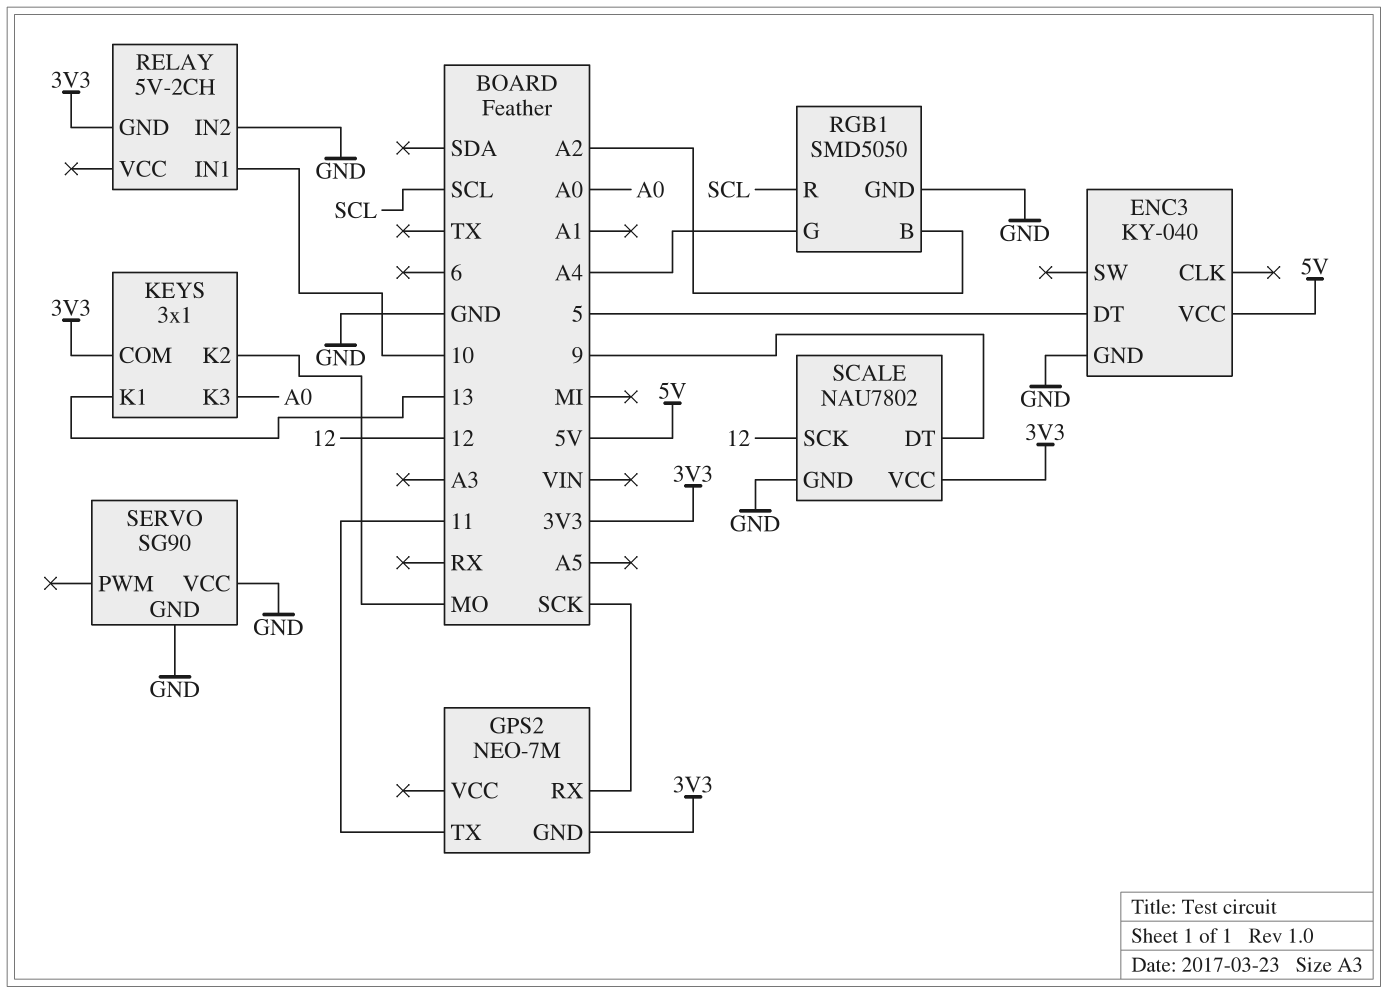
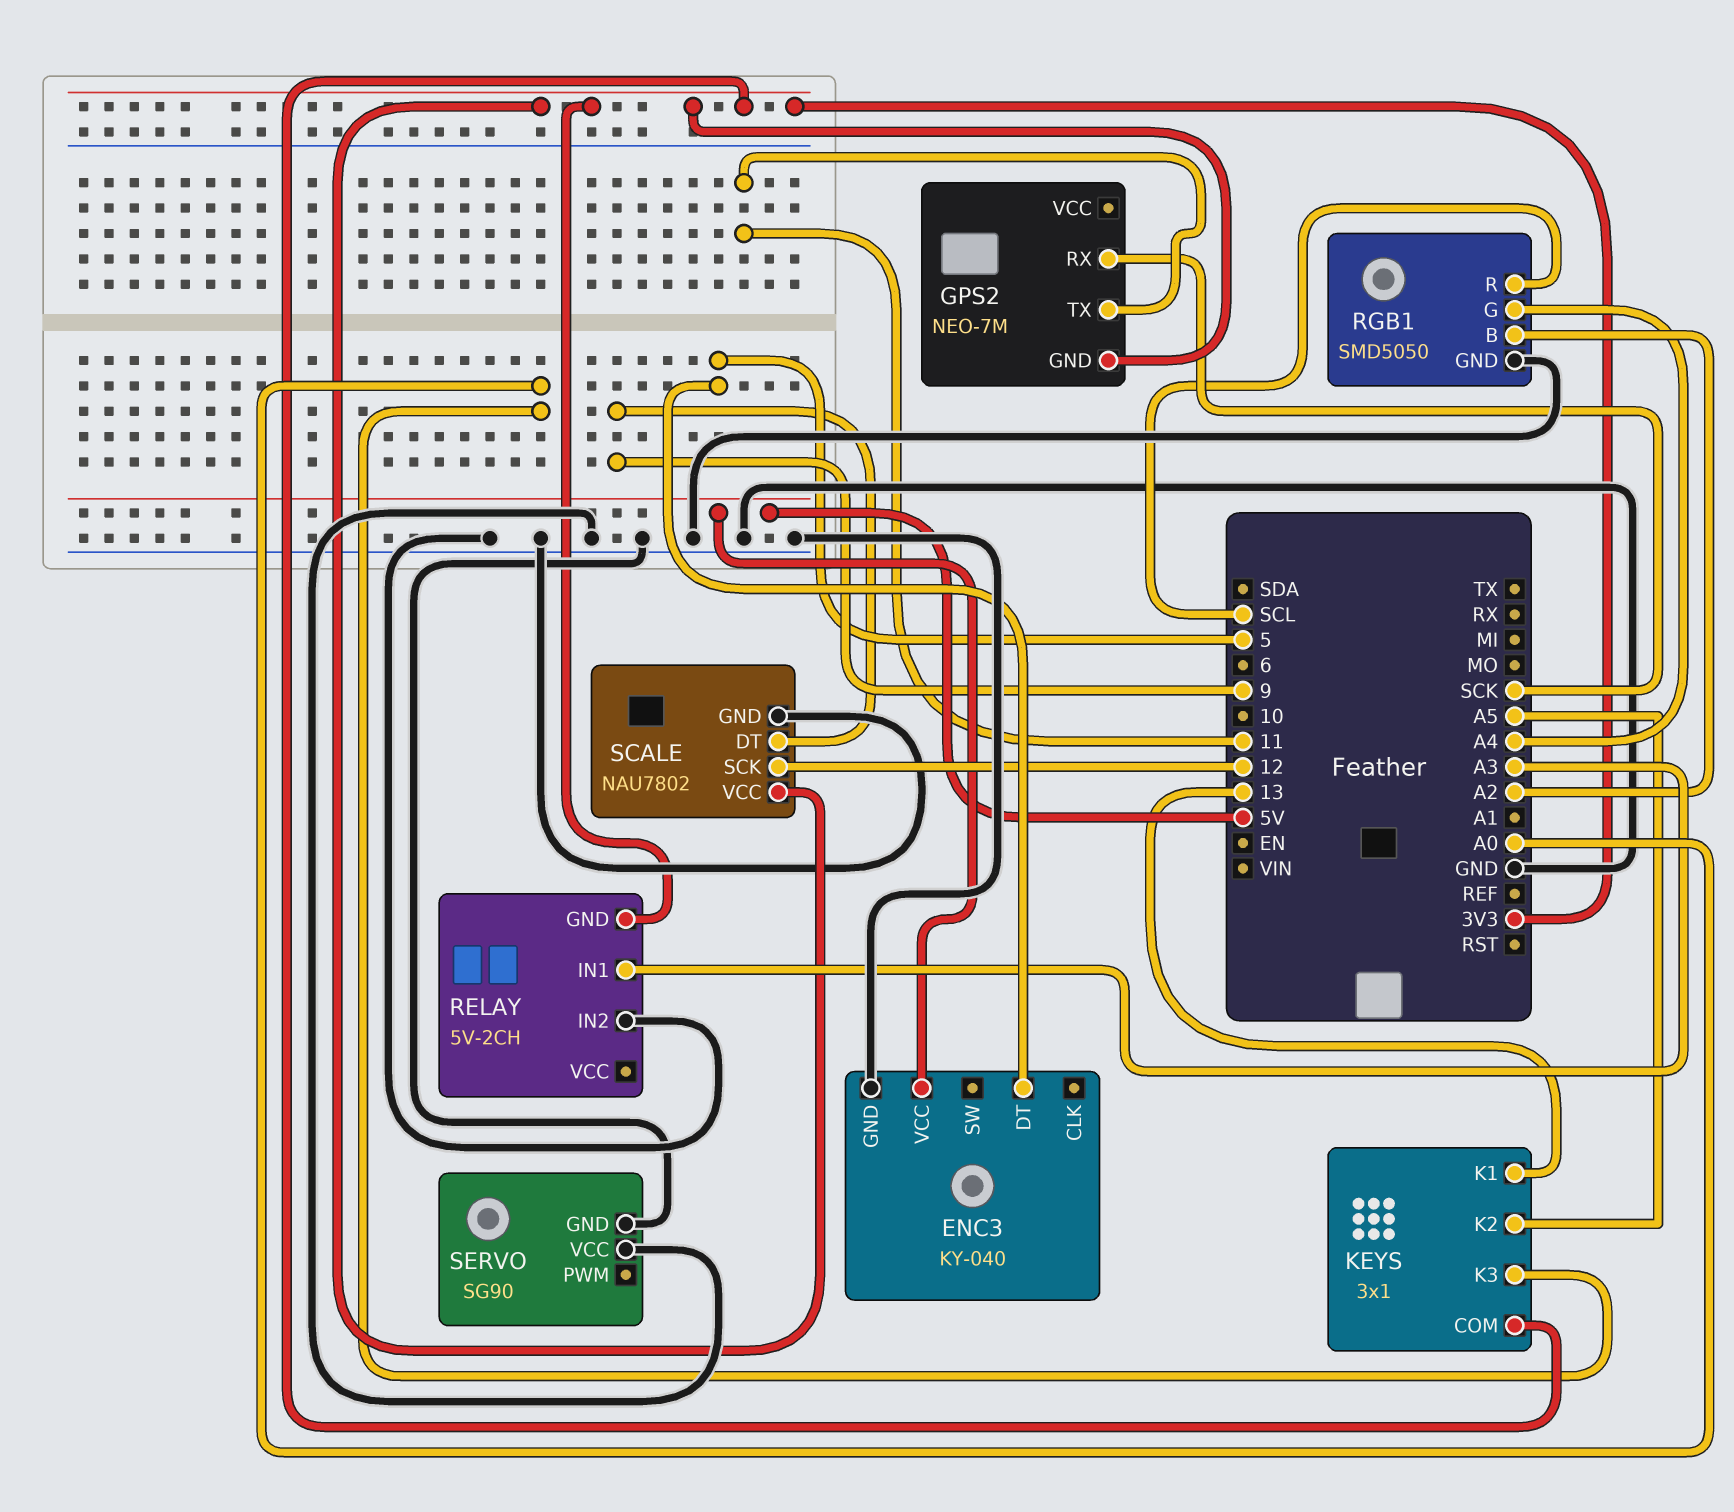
KEYS pin K2: MO -> A5
RELAY pin IN1: 10 -> A3

